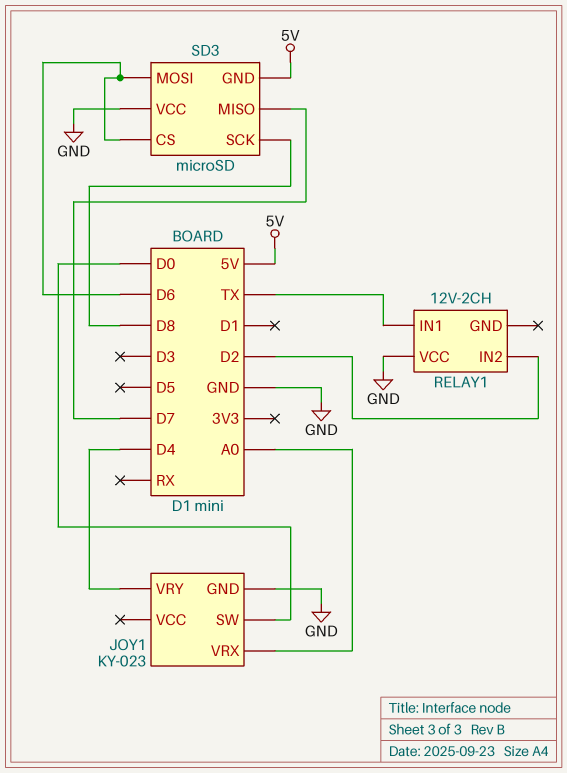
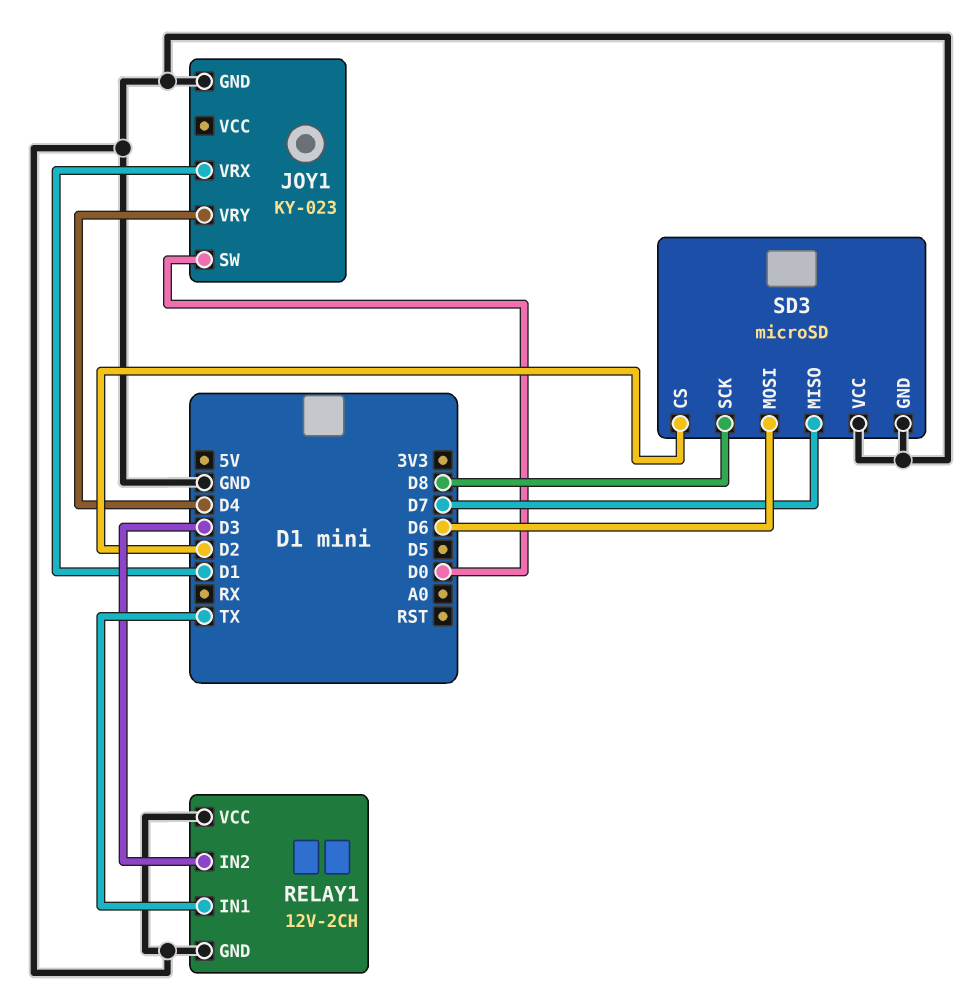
JOY1 pin VRX: A0 -> D1
RELAY1 pin GND: none -> GND
RELAY1 pin IN2: D2 -> D3
SD3 pin CS: D6 -> D2
SD3 pin GND: 5V -> GND

